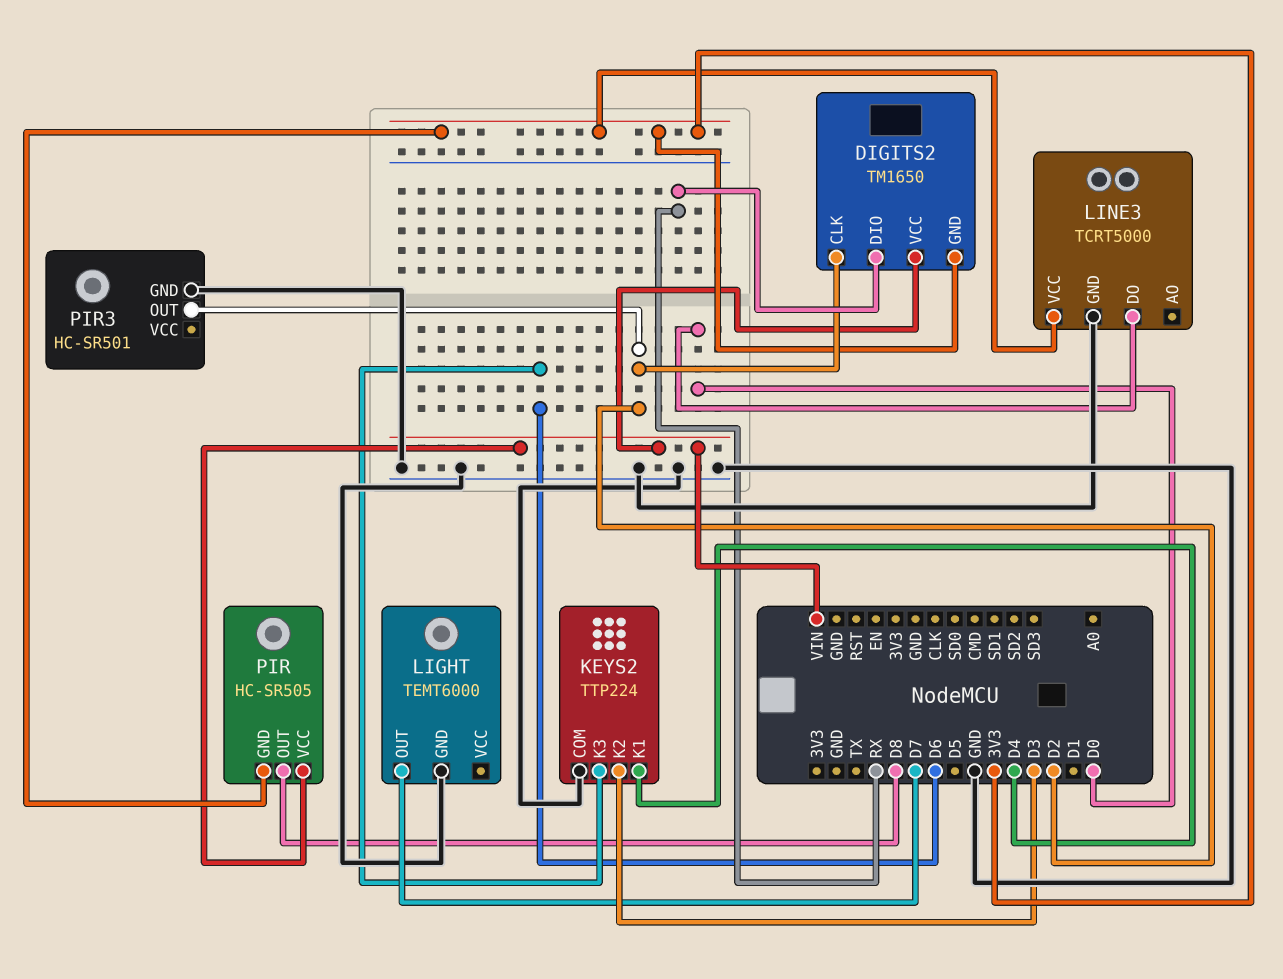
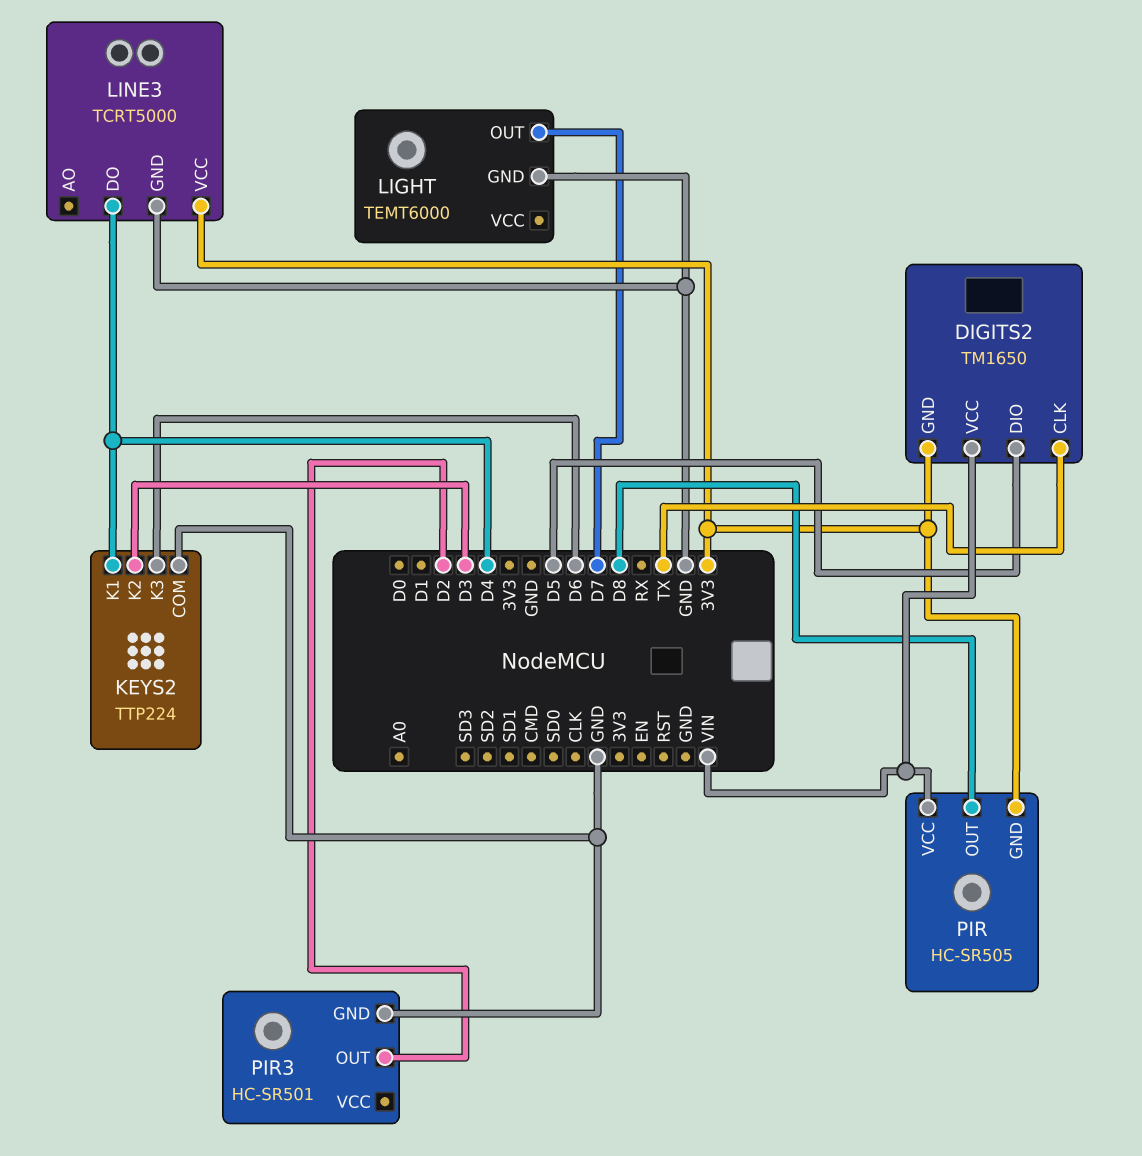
DIGITS2 pin CLK: D2 -> TX
DIGITS2 pin DIO: RX -> D5
LINE3 pin DO: D0 -> D4

